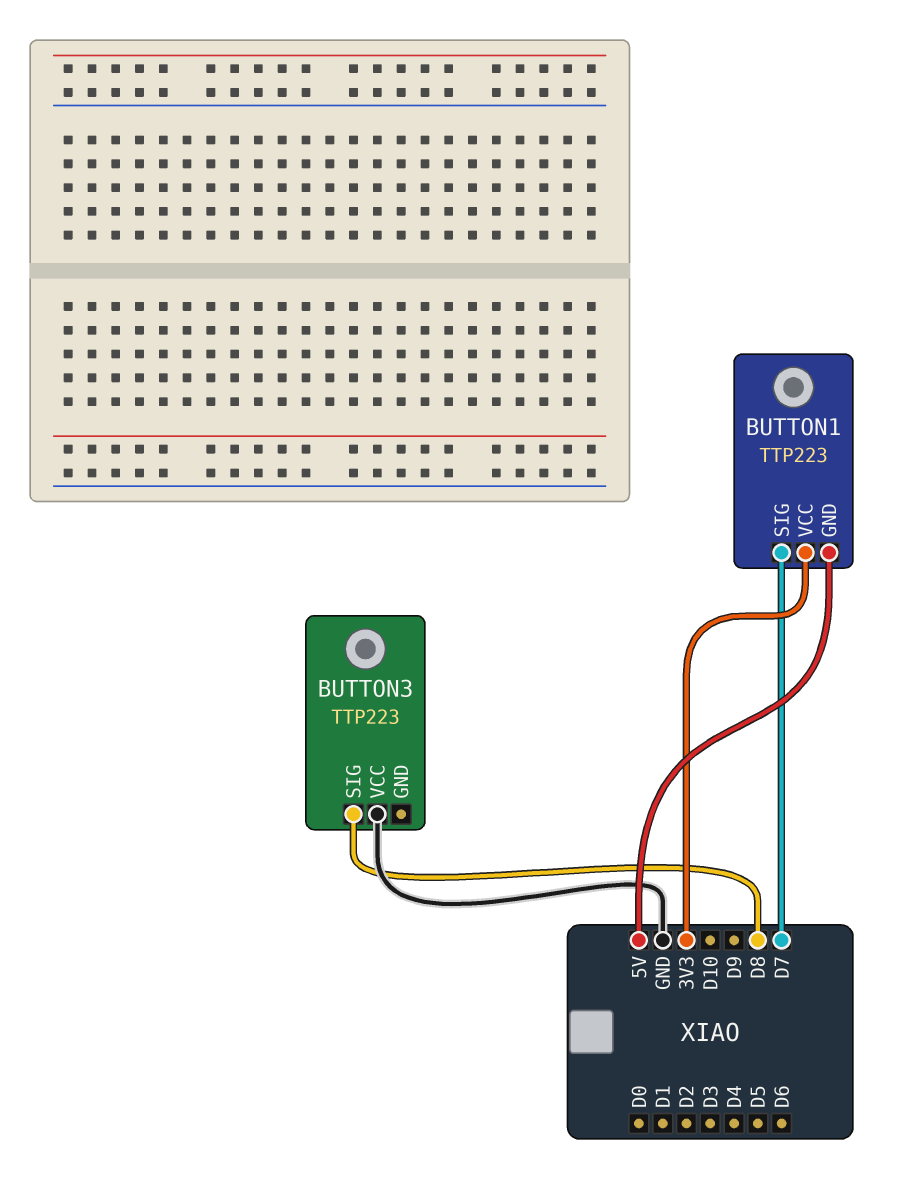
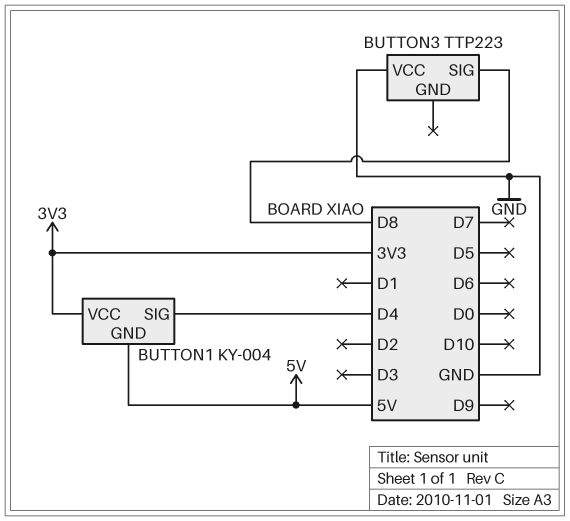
BUTTON1: TTP223 -> KY-004
BUTTON1 pin SIG: D7 -> D4

